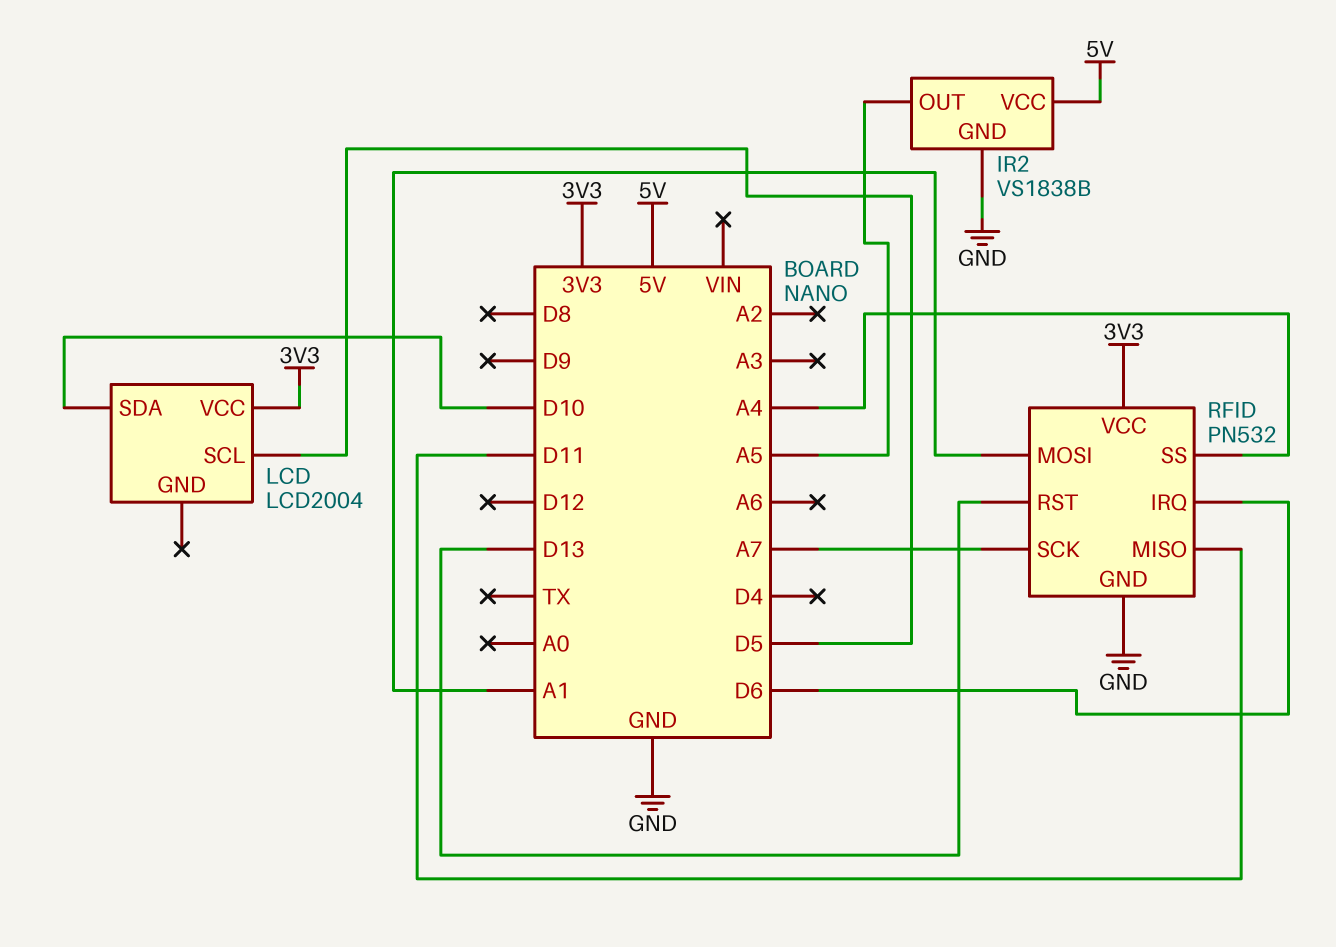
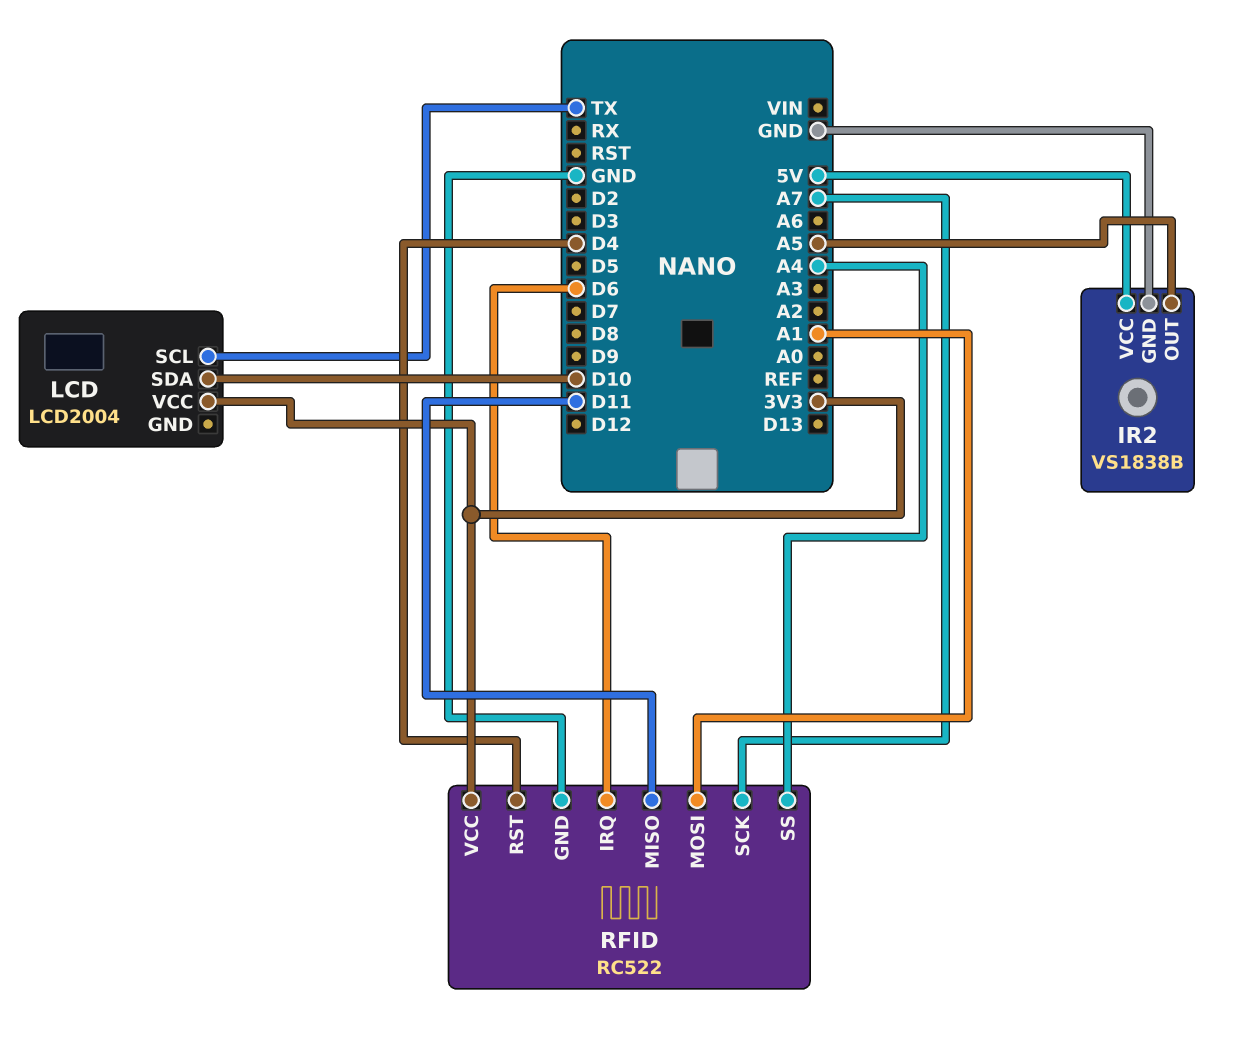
LCD pin SCL: D5 -> TX
RFID: PN532 -> RC522
RFID pin RST: D13 -> D4

